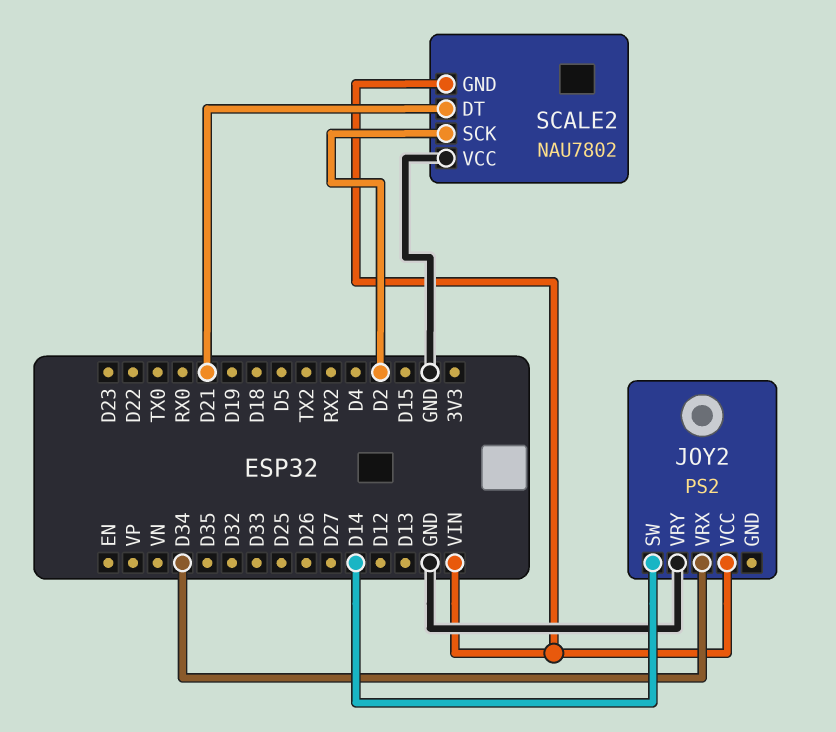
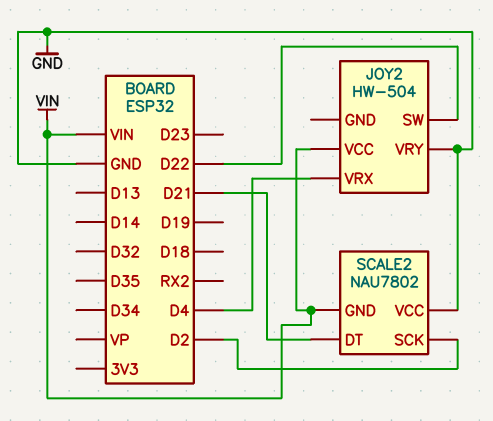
JOY2: PS2 -> HW-504
JOY2 pin SW: D14 -> D22
JOY2 pin VRX: D34 -> D4

